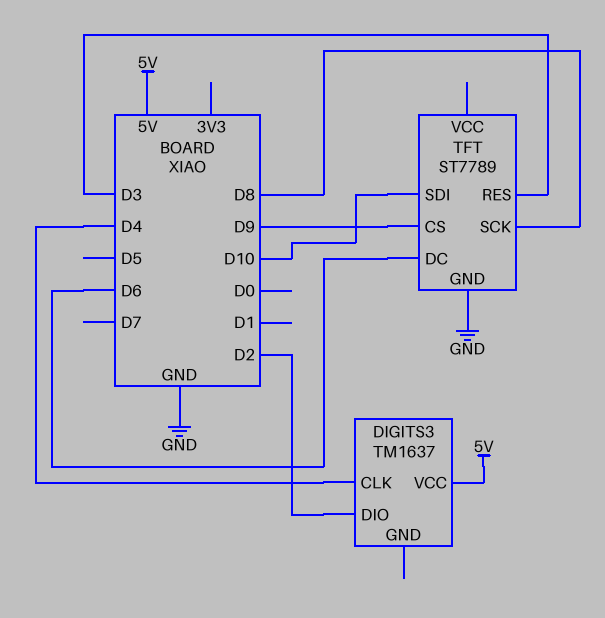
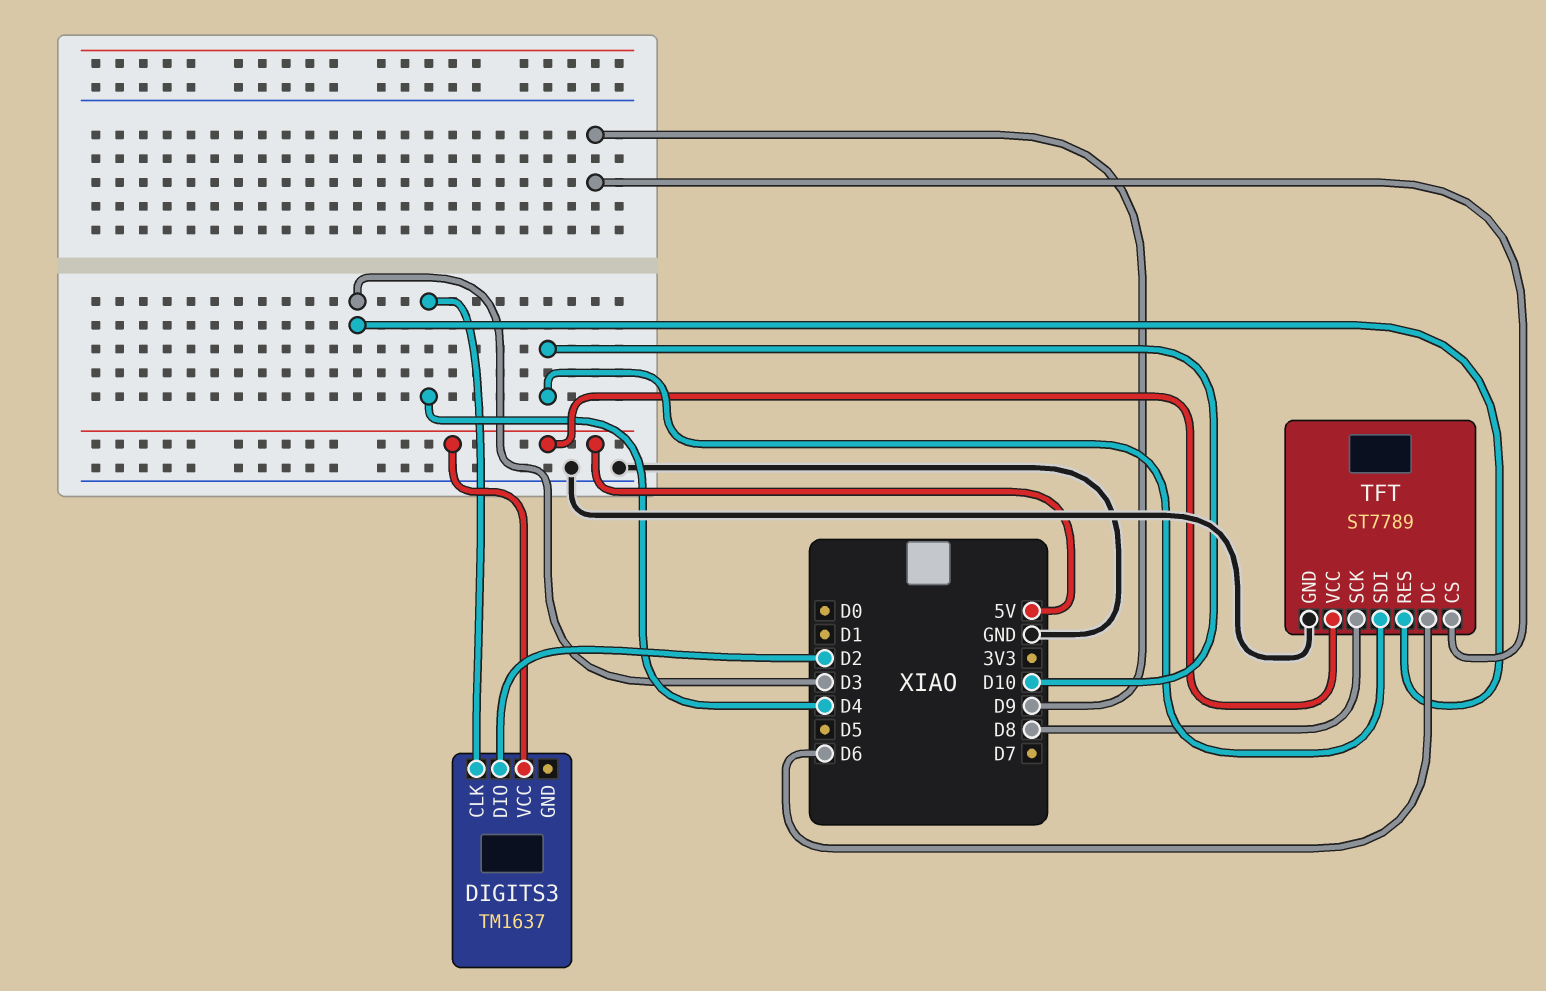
TFT pin VCC: none -> 5V

